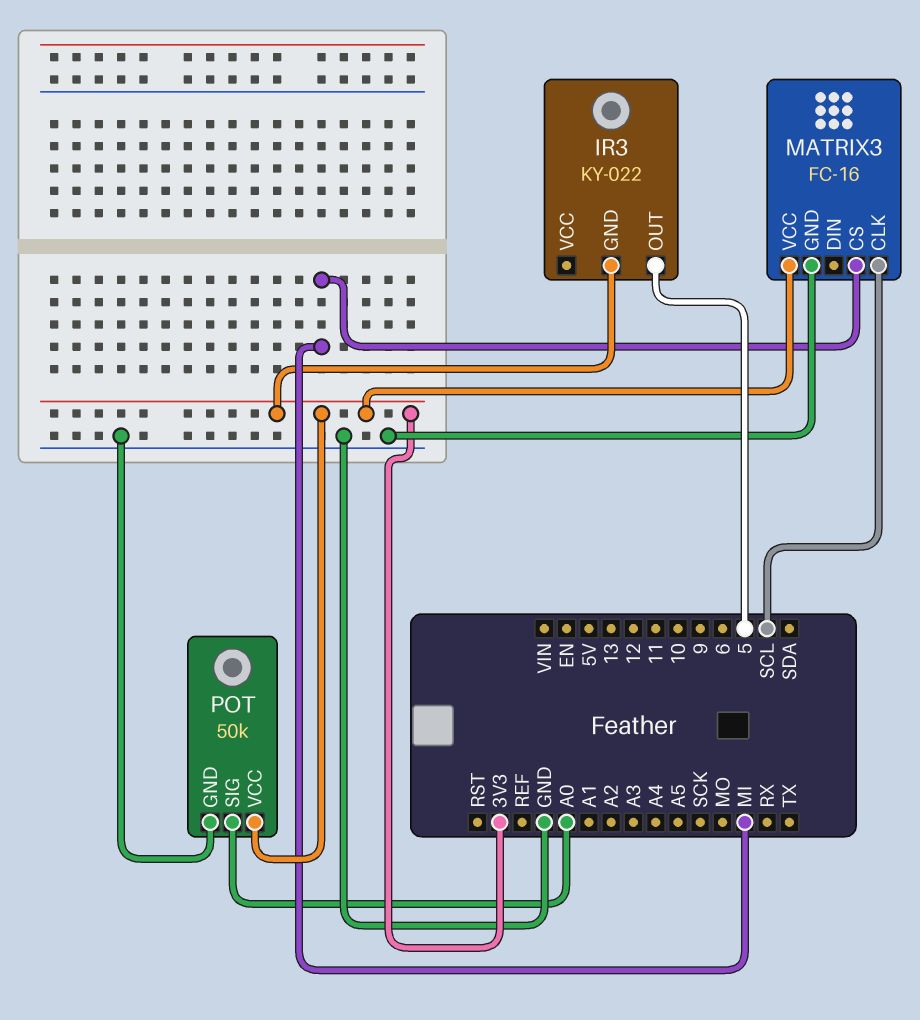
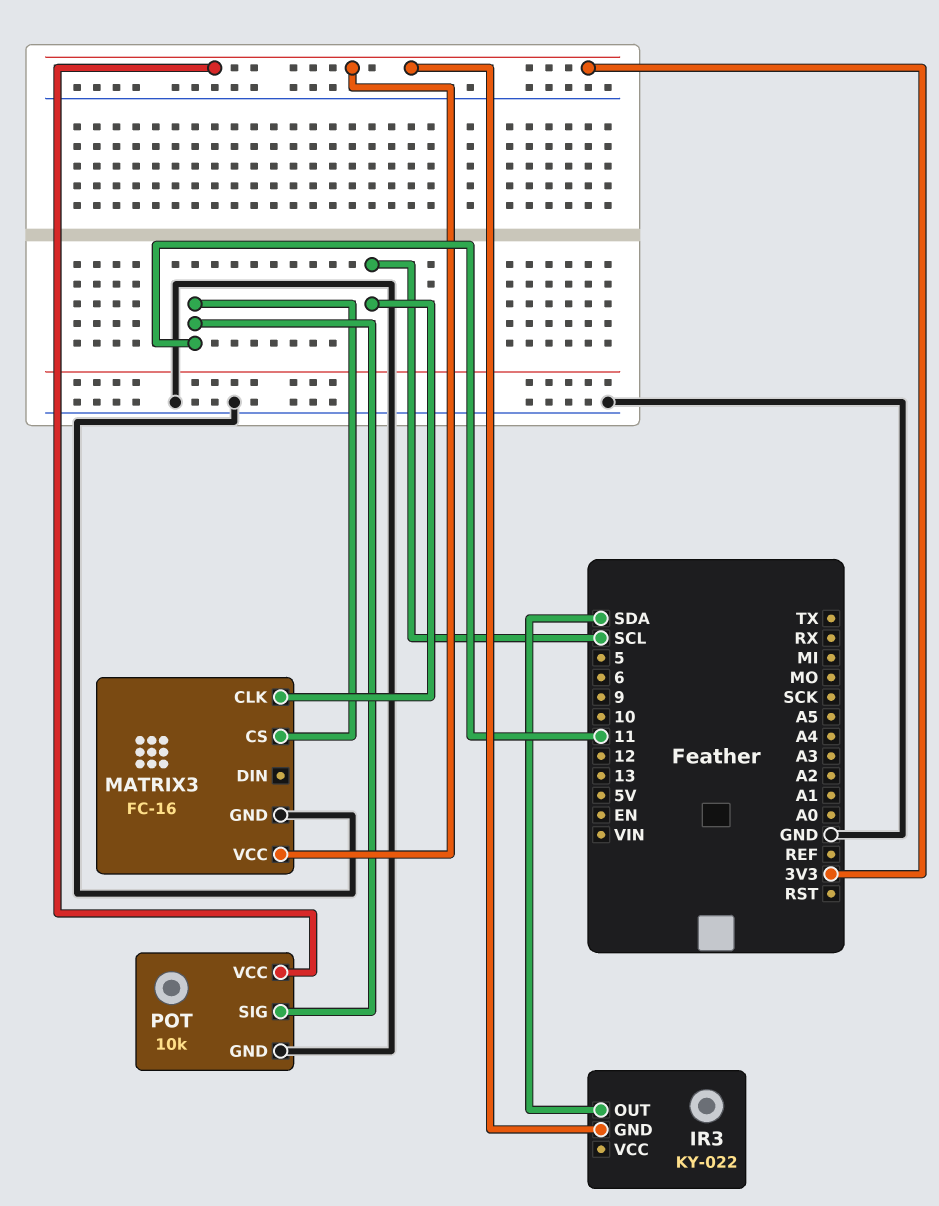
IR3 pin OUT: 5 -> SDA
MATRIX3 pin CS: MI -> 11
POT: 50k -> 10k
POT pin SIG: A0 -> 11

